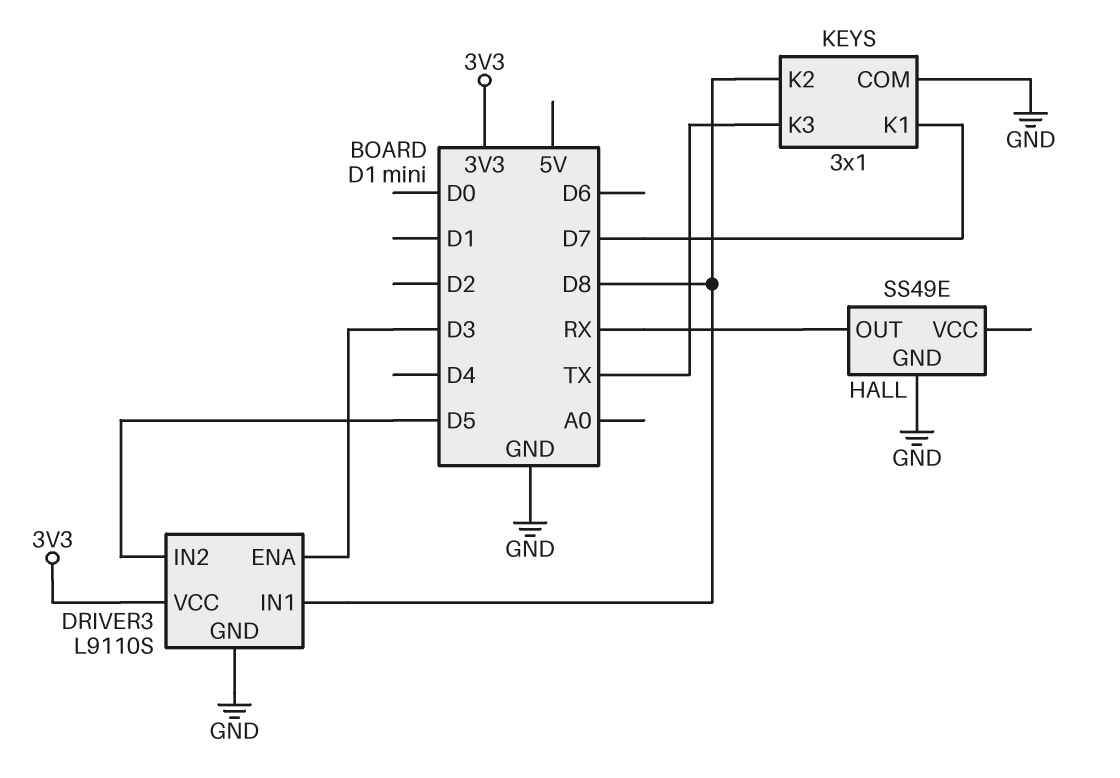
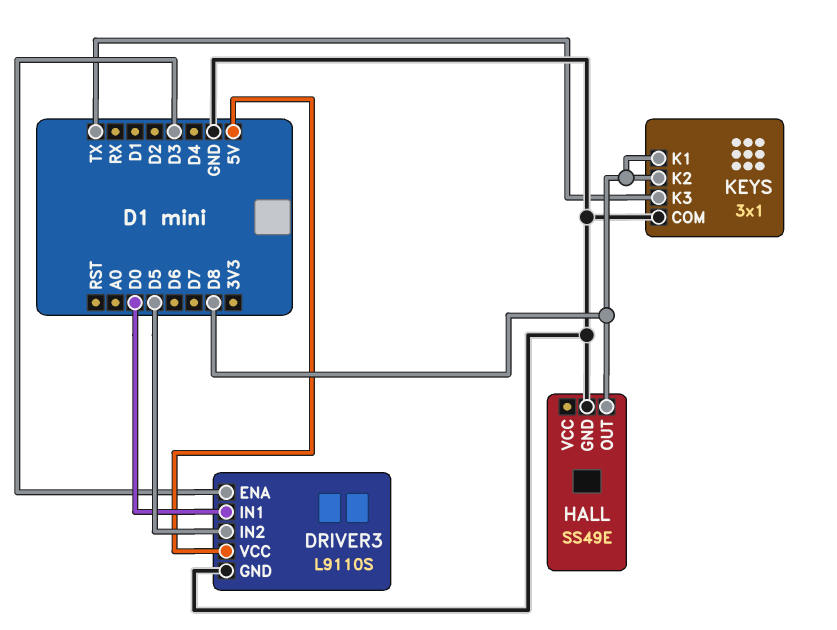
DRIVER3 pin IN1: D8 -> D0
DRIVER3 pin VCC: 3V3 -> 5V
HALL pin OUT: RX -> D8
KEYS pin K1: D7 -> D8

